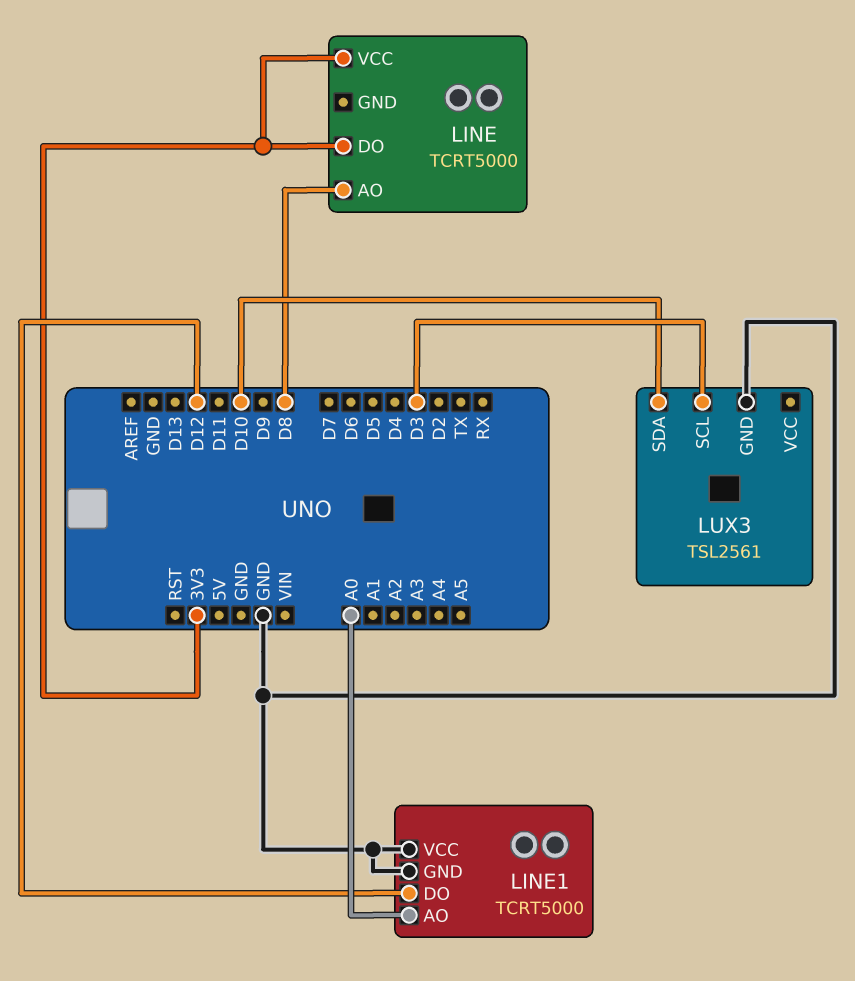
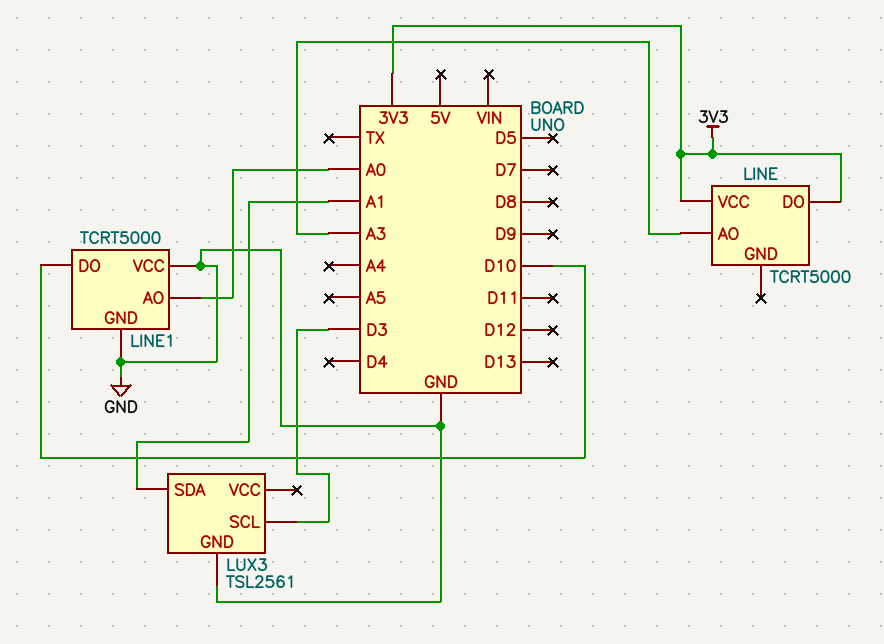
LINE pin AO: D8 -> A3
LINE1 pin DO: D12 -> D10
LUX3 pin SDA: D10 -> A1

